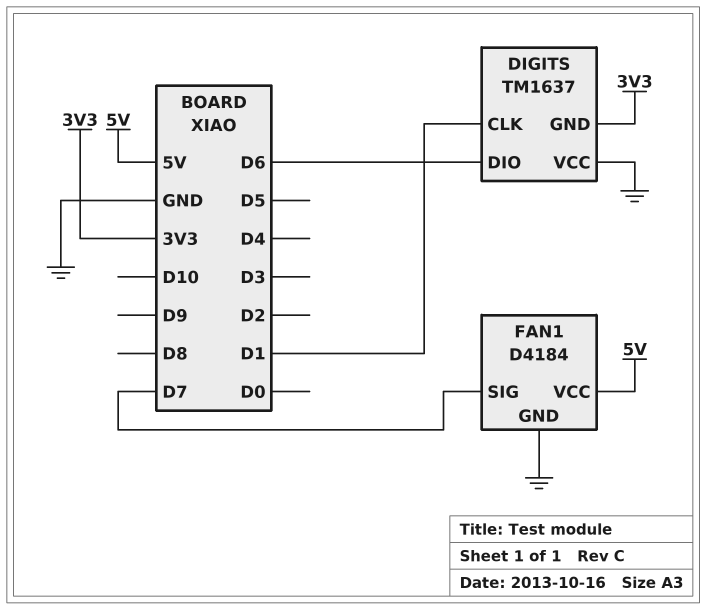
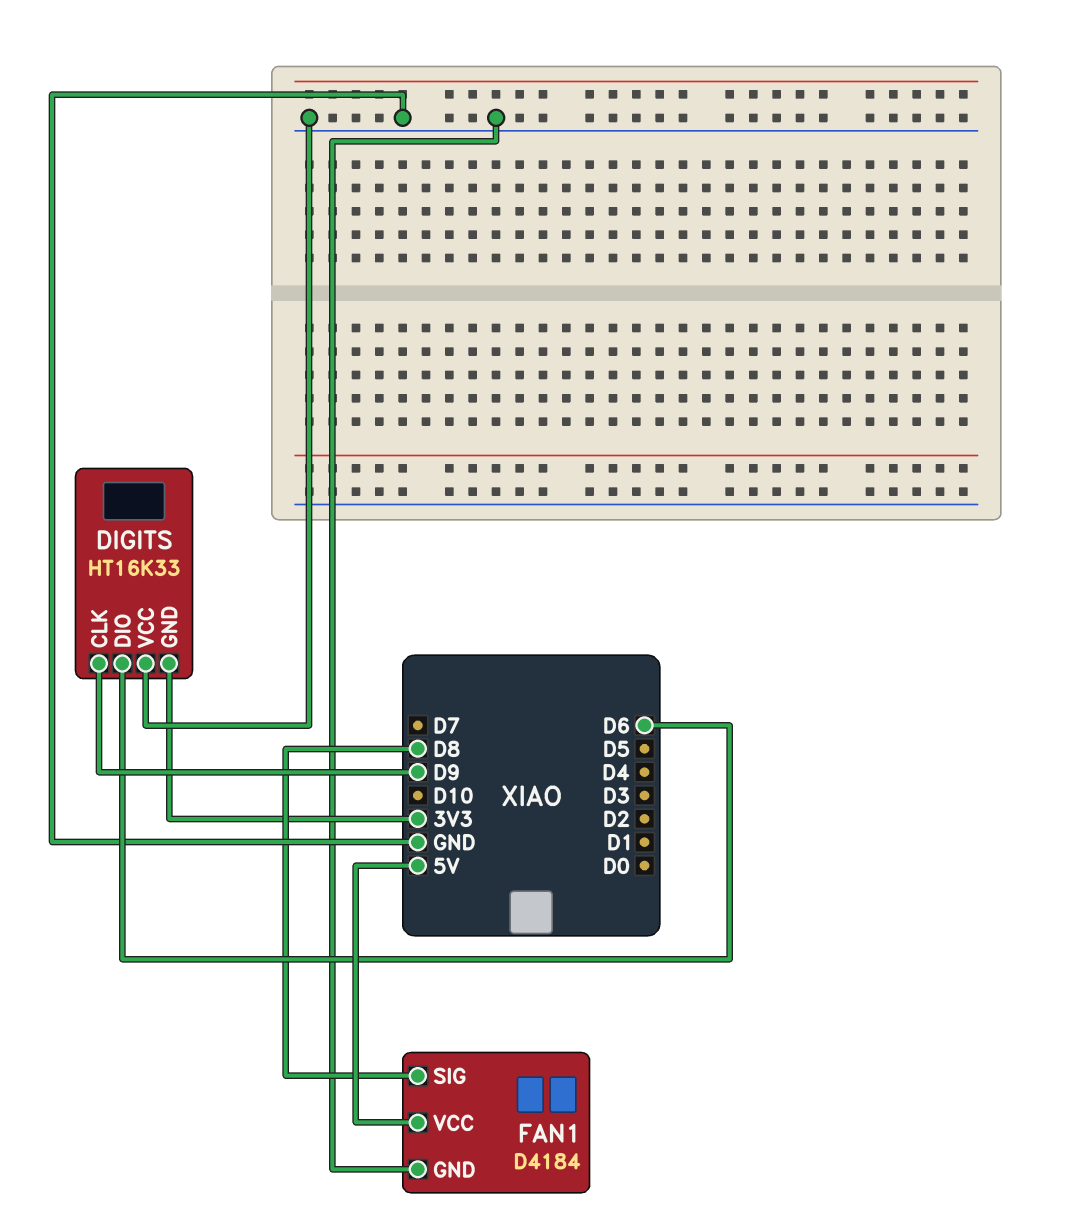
DIGITS: TM1637 -> HT16K33
DIGITS pin CLK: D1 -> D9
FAN1 pin SIG: D7 -> D8

